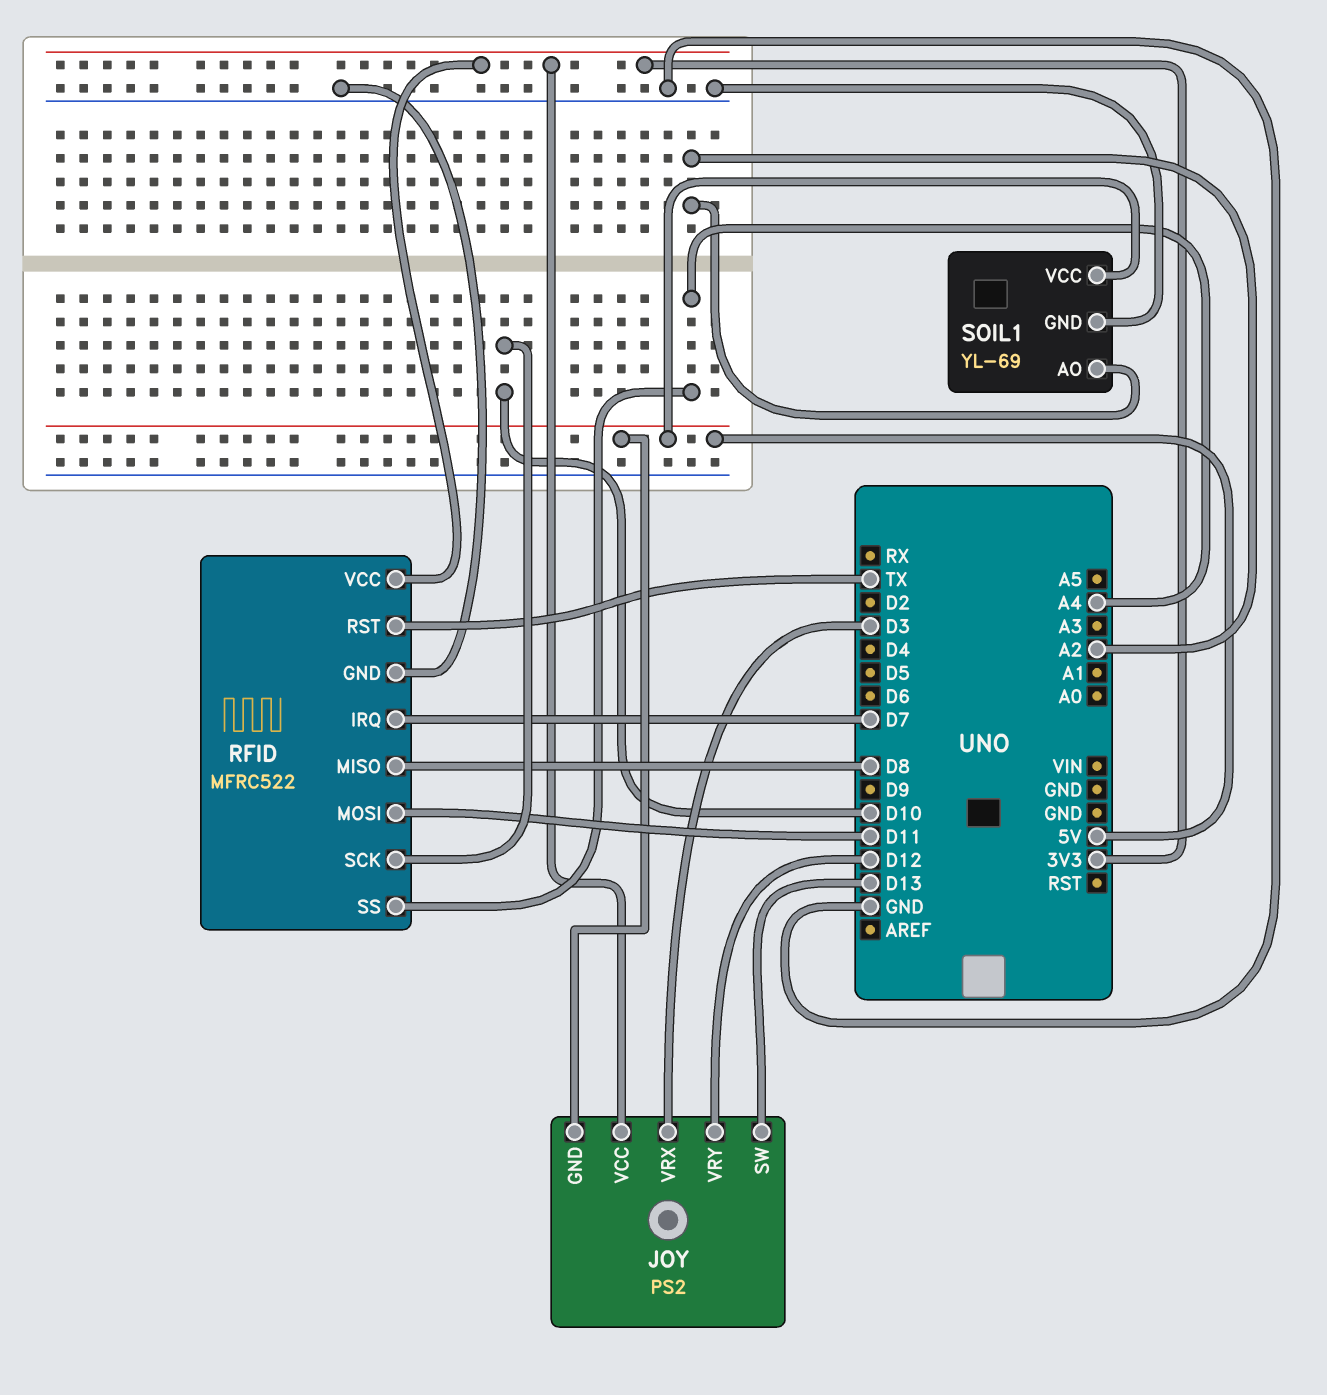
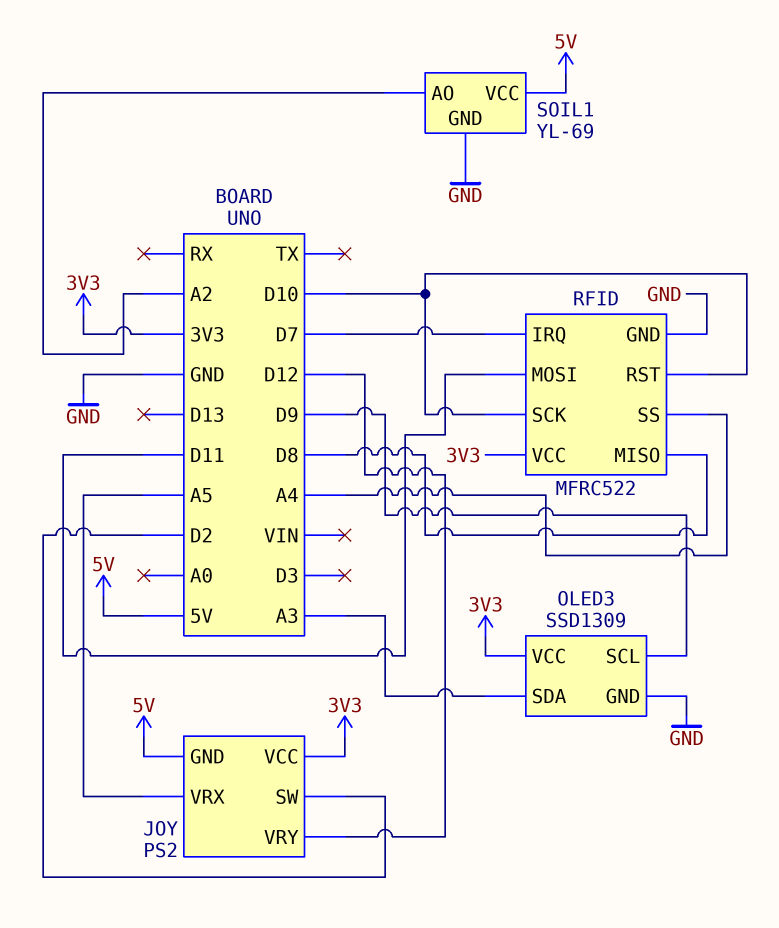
JOY pin SW: D13 -> D2
JOY pin VRX: D3 -> A5
OLED3: none -> SSD1309
OLED3 pin GND: none -> GND
OLED3 pin SCL: none -> D9
OLED3 pin SDA: none -> A3
OLED3 pin VCC: none -> 3V3
RFID pin RST: TX -> D10

